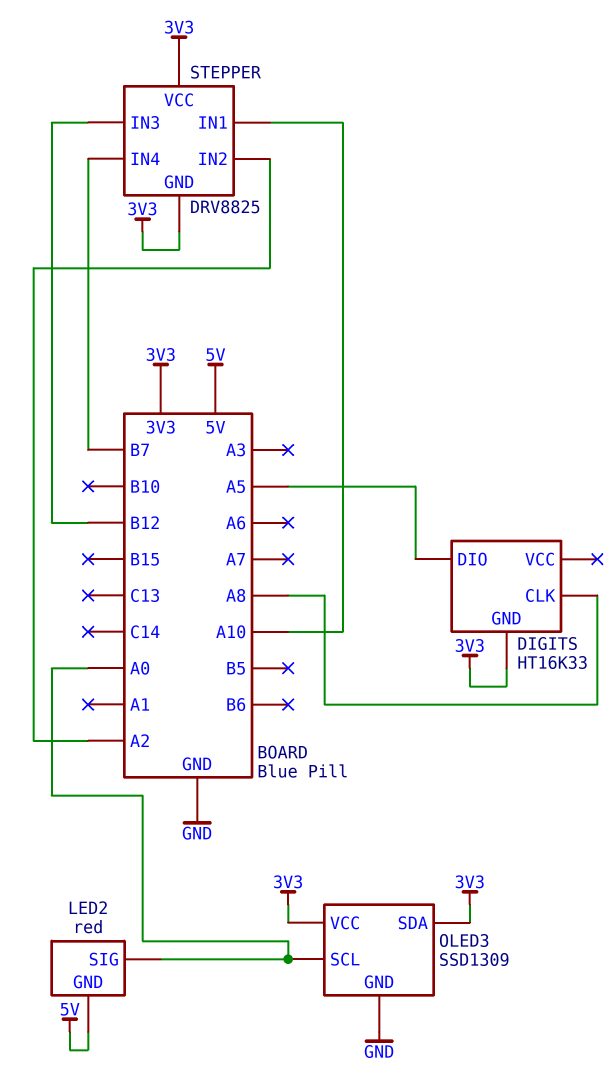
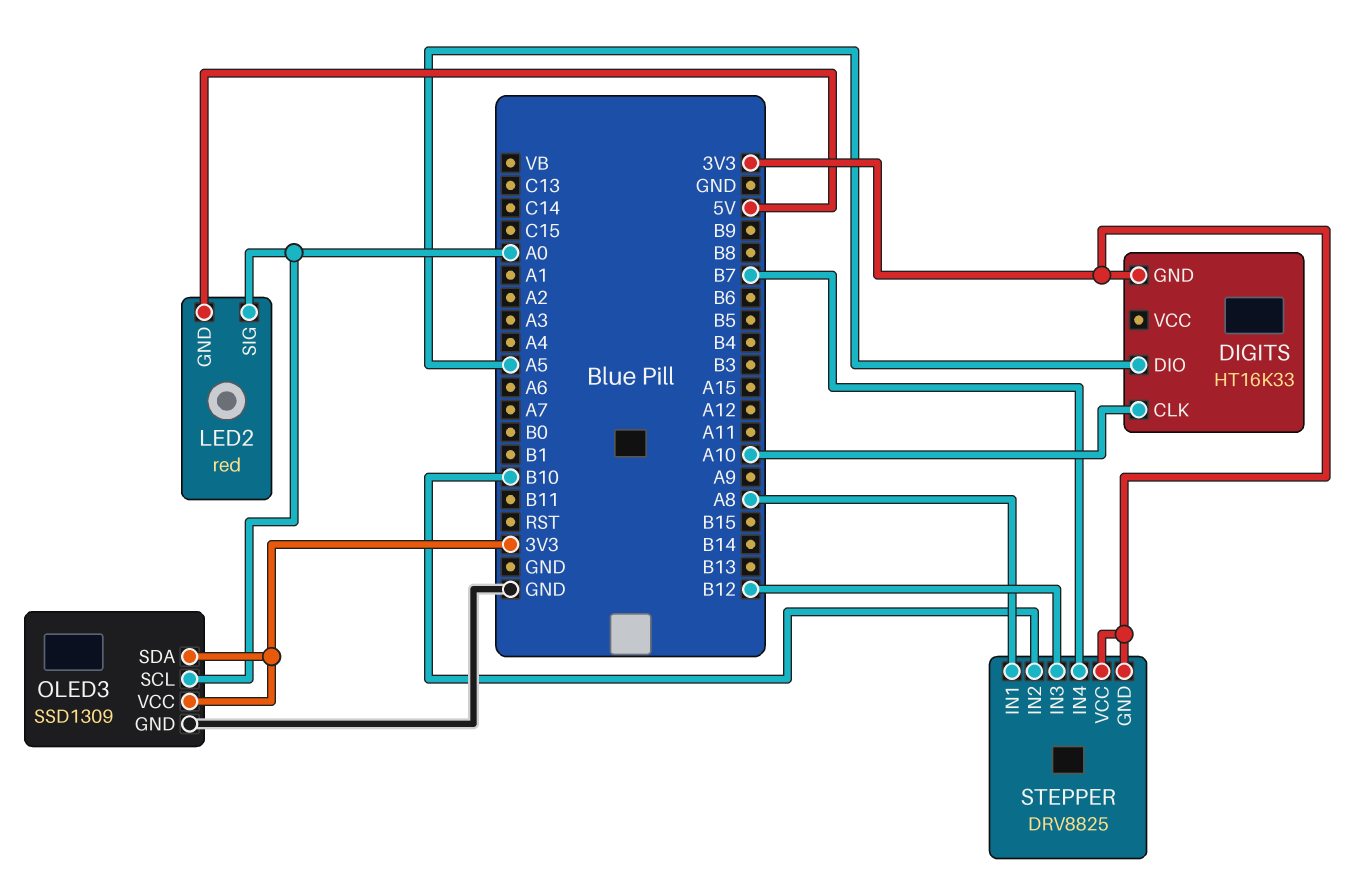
DIGITS pin CLK: A8 -> A10
STEPPER pin IN1: A10 -> A8
STEPPER pin IN2: A2 -> B10

